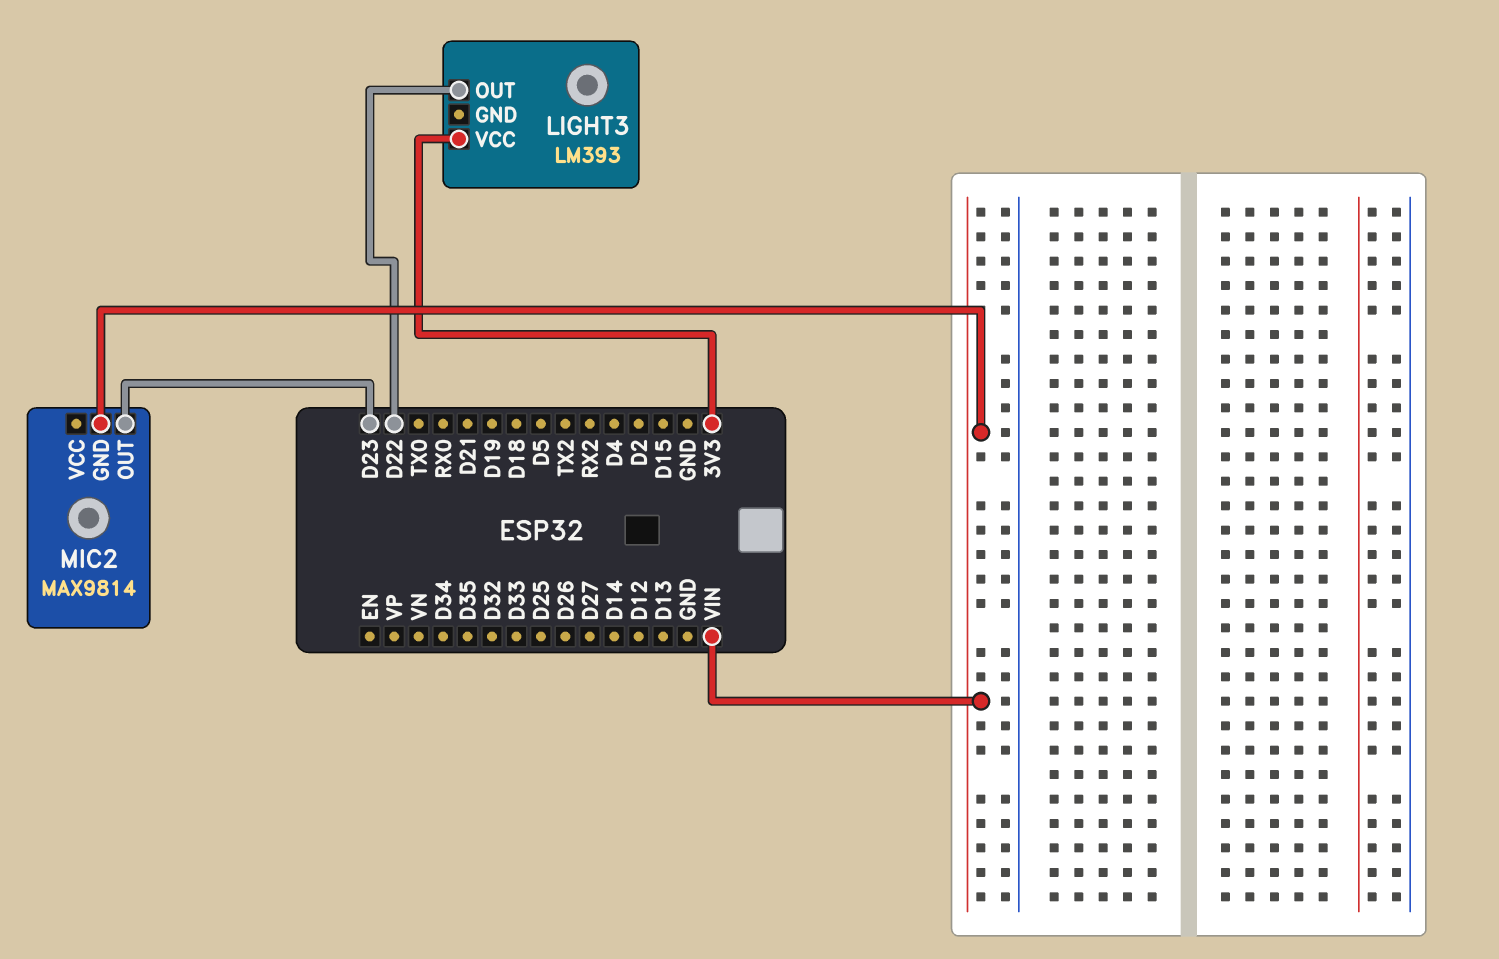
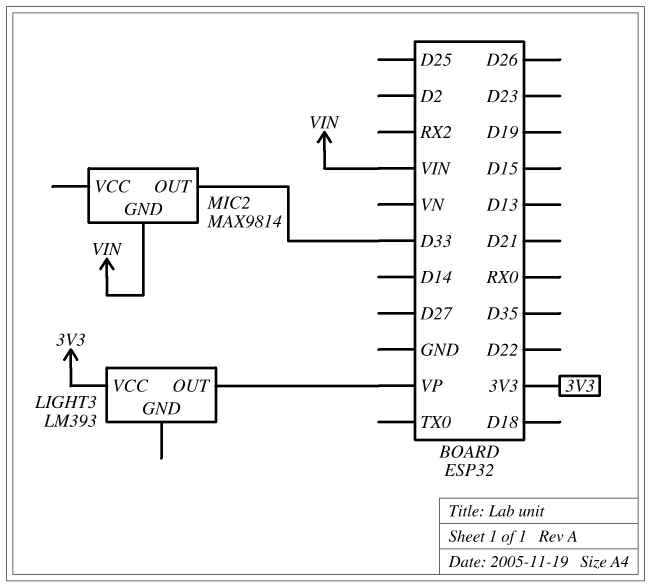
LIGHT3 pin OUT: D22 -> VP
MIC2 pin OUT: D23 -> D33

